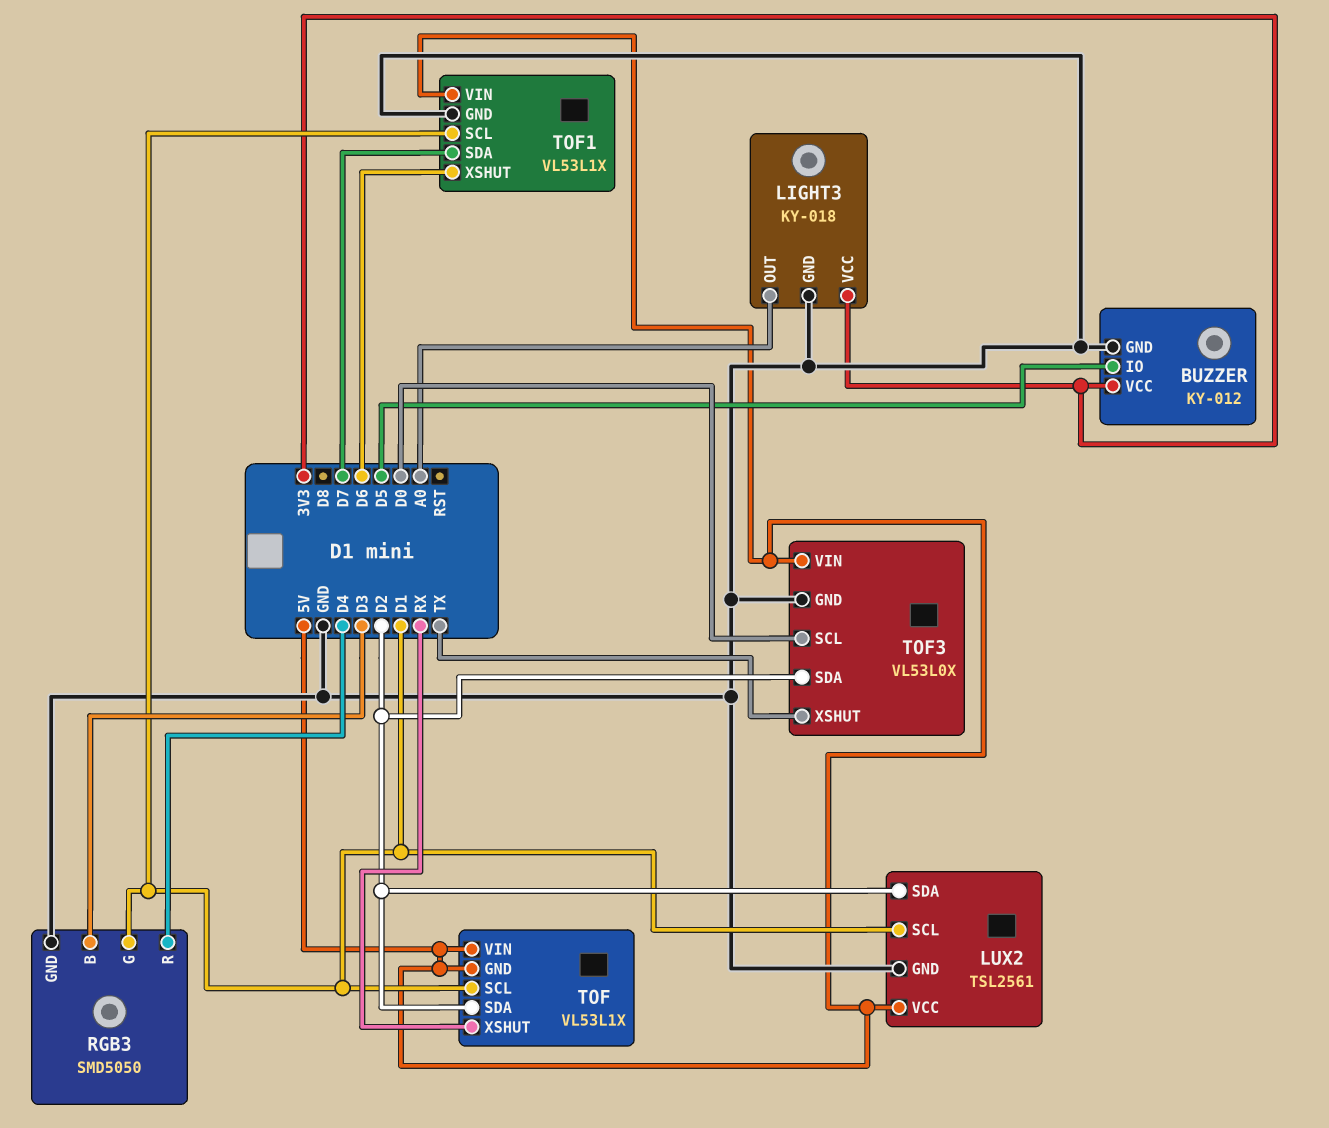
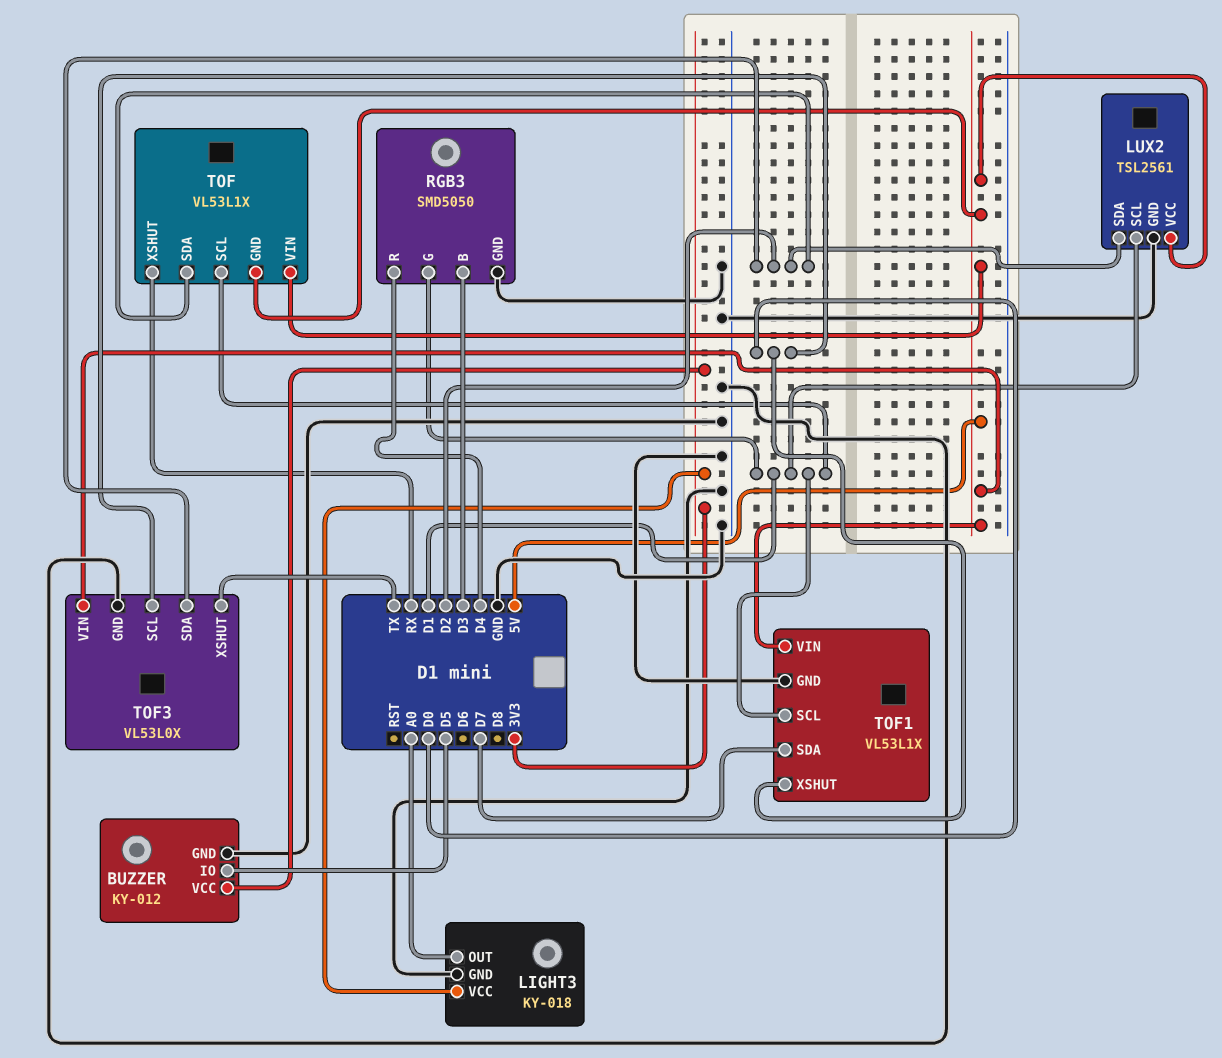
TOF1 pin XSHUT: D6 -> D0

